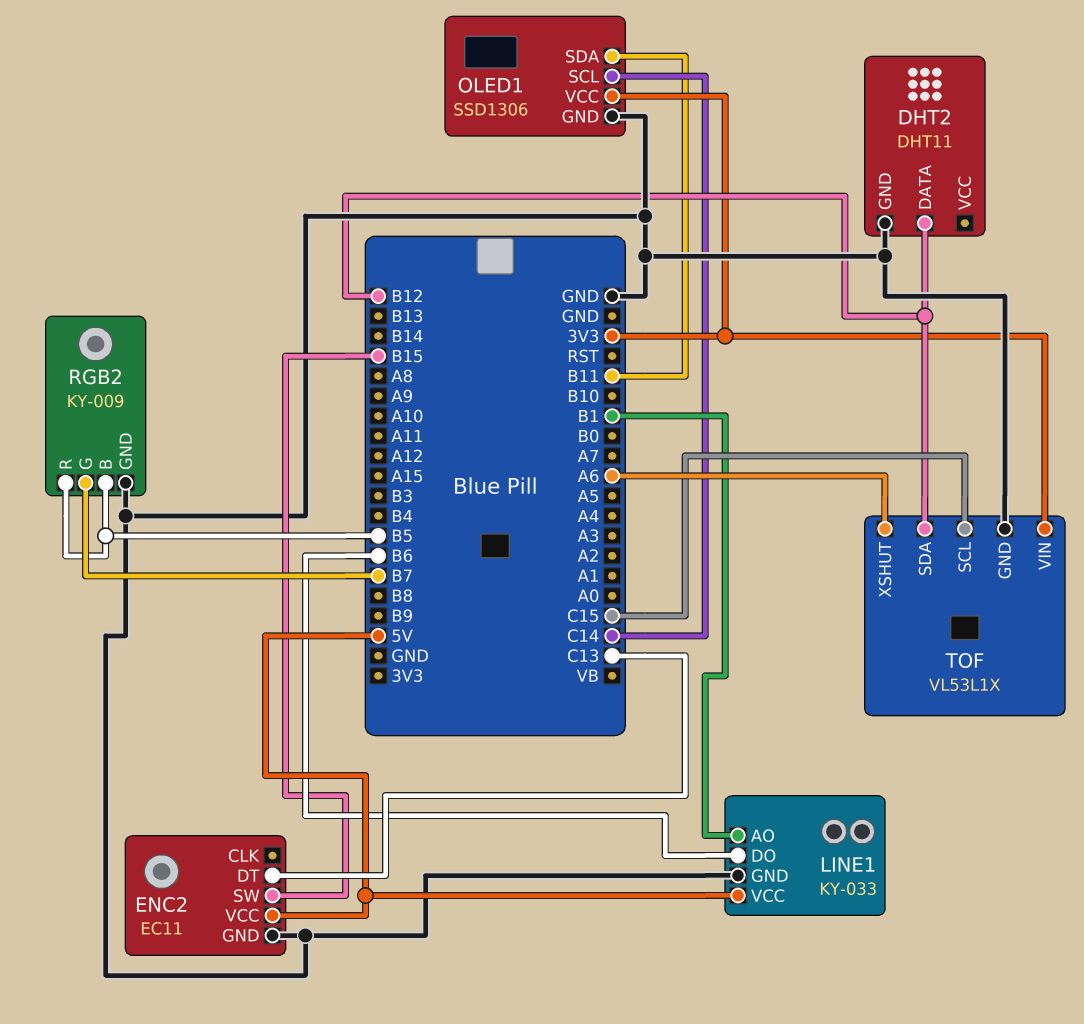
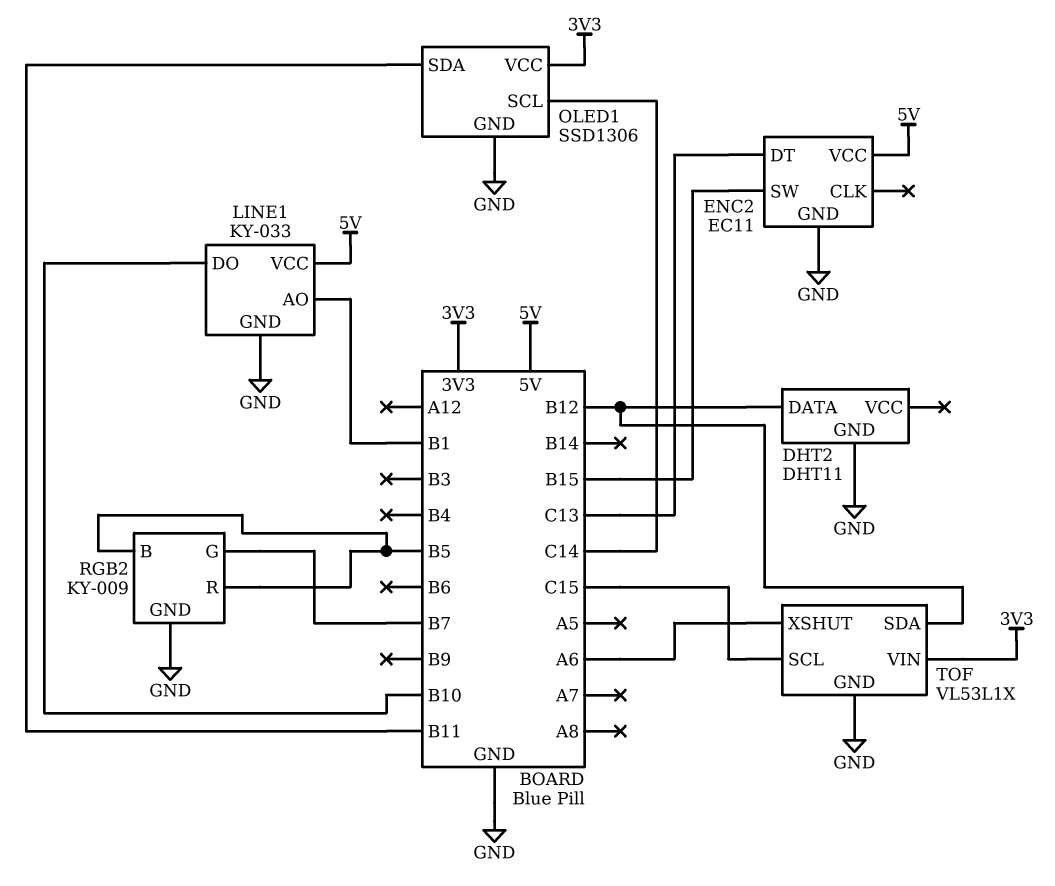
LINE1 pin DO: B6 -> B10

